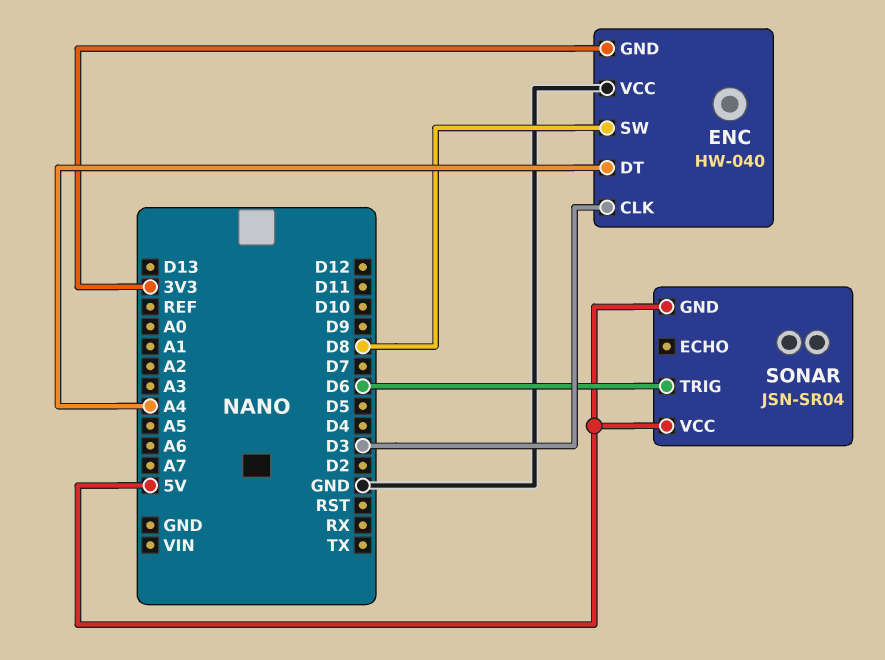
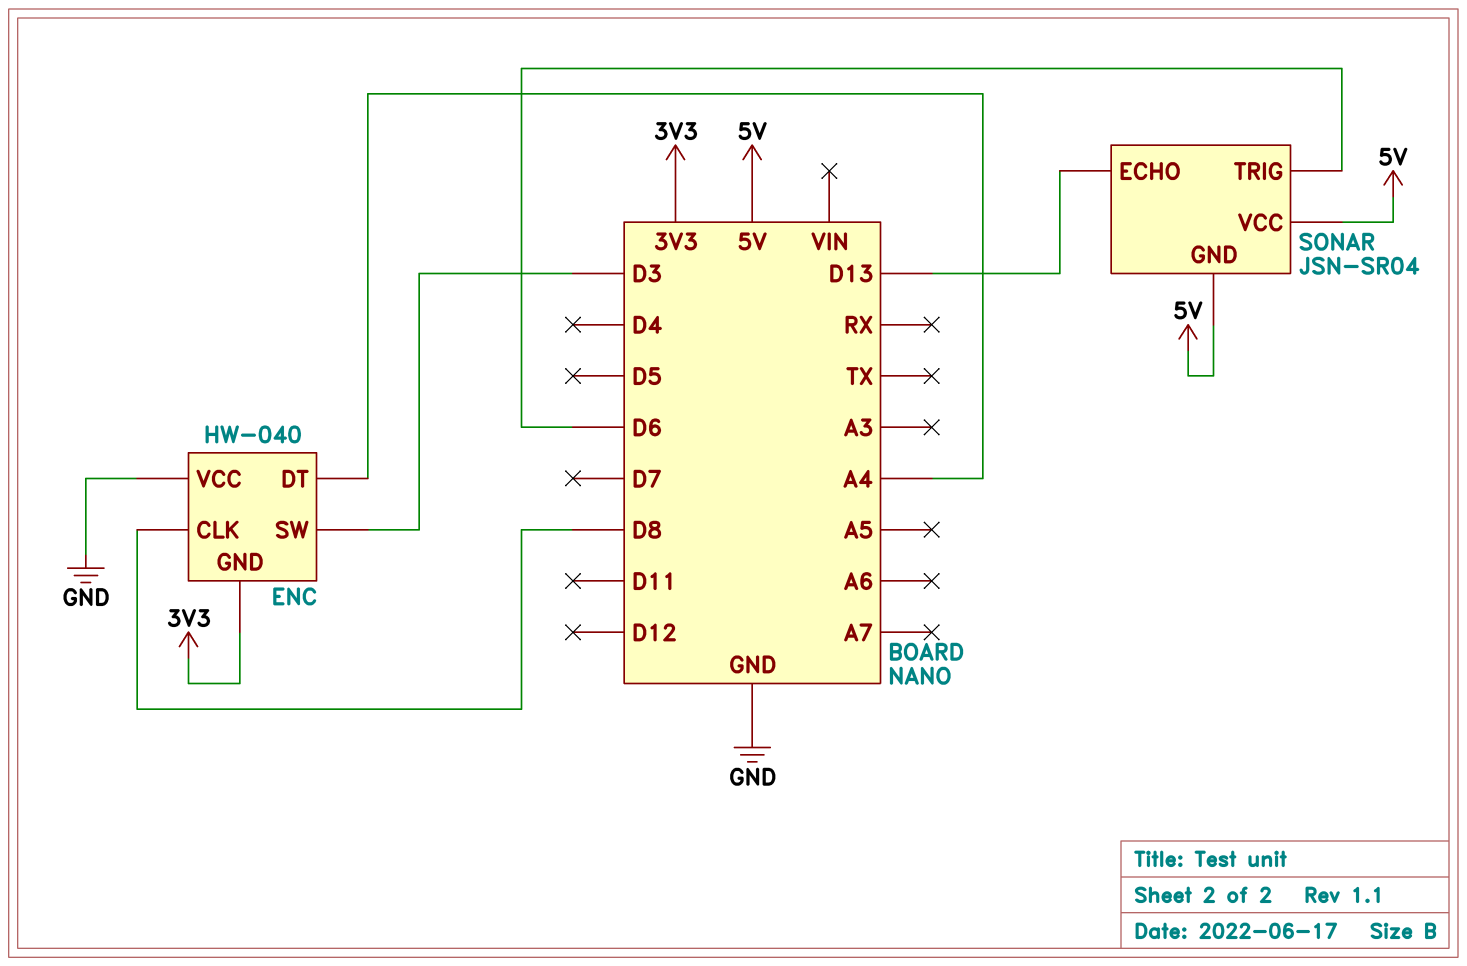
ENC pin CLK: D3 -> D8
ENC pin SW: D8 -> D3
SONAR pin ECHO: none -> D13

